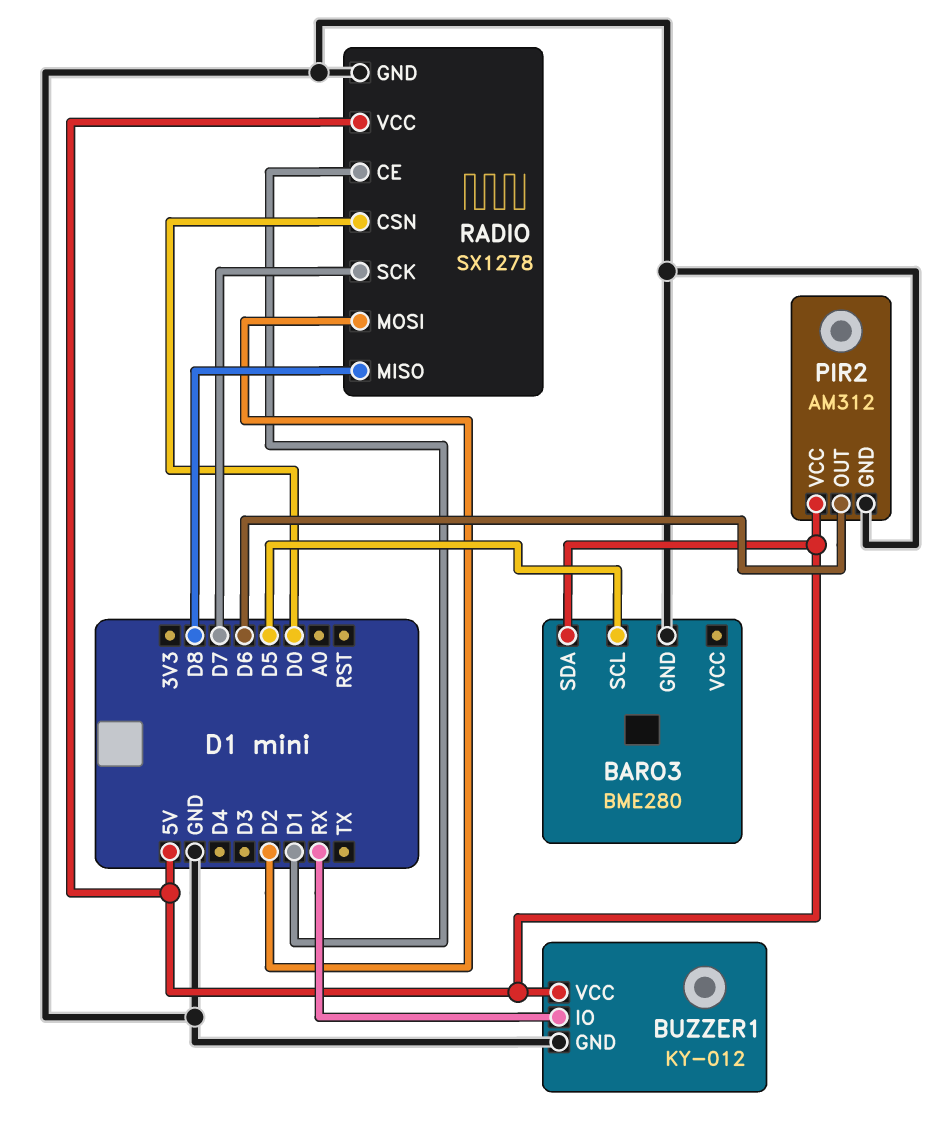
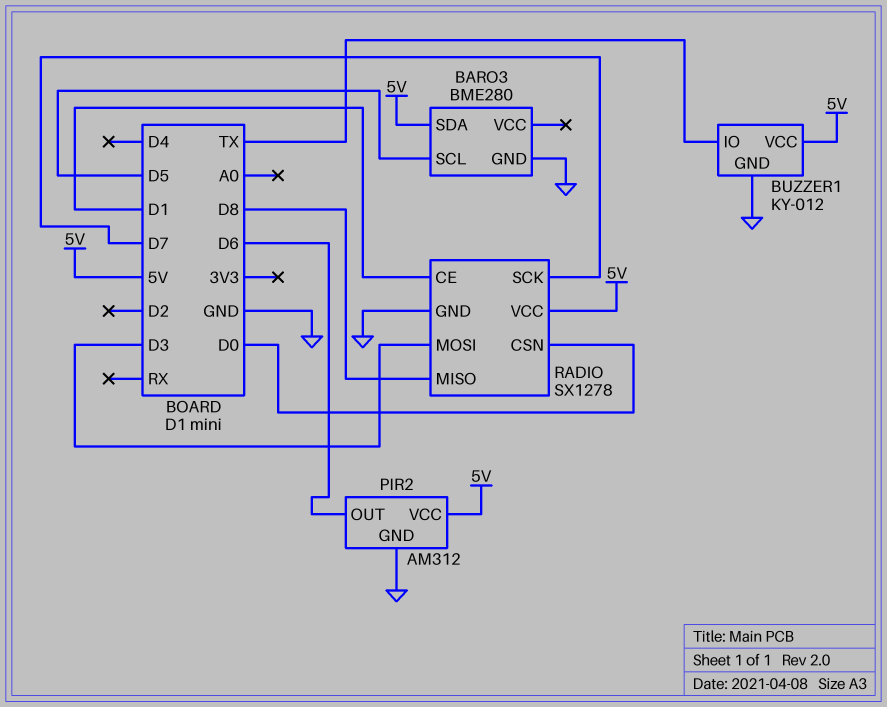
BUZZER1 pin IO: RX -> TX
RADIO pin MOSI: D2 -> D3

